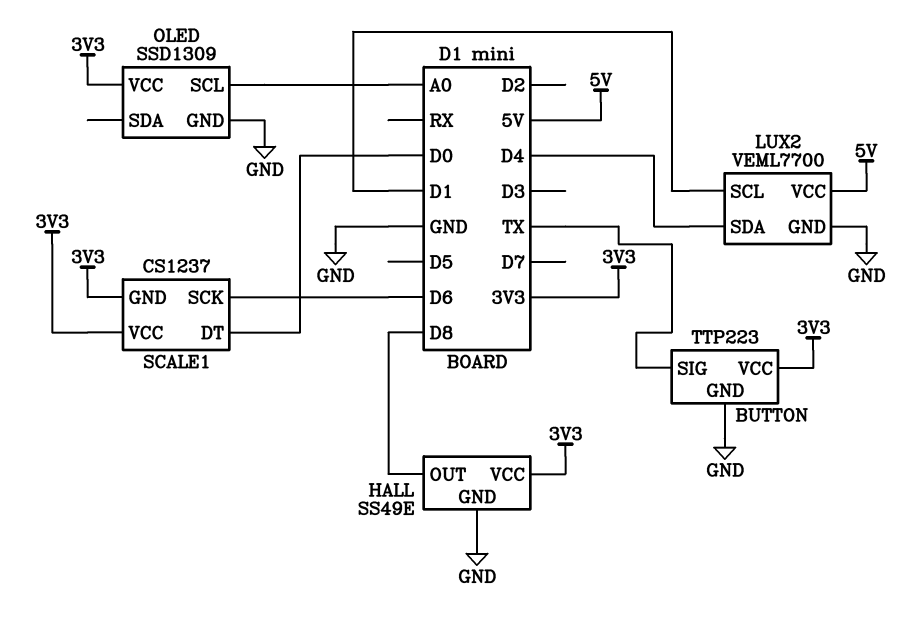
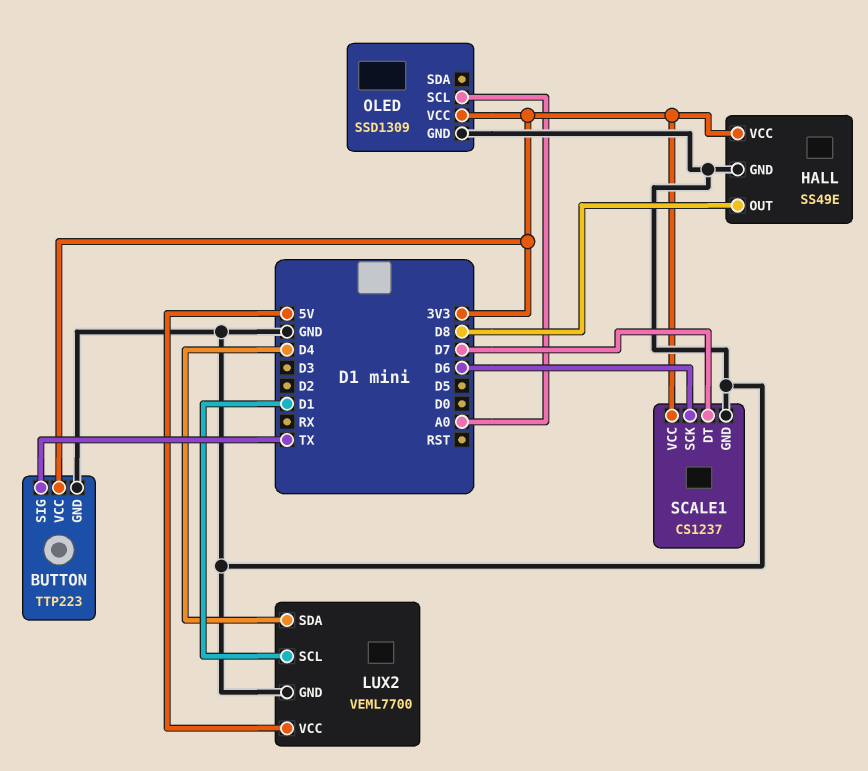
SCALE1 pin DT: D0 -> D7
SCALE1 pin GND: 3V3 -> GND

